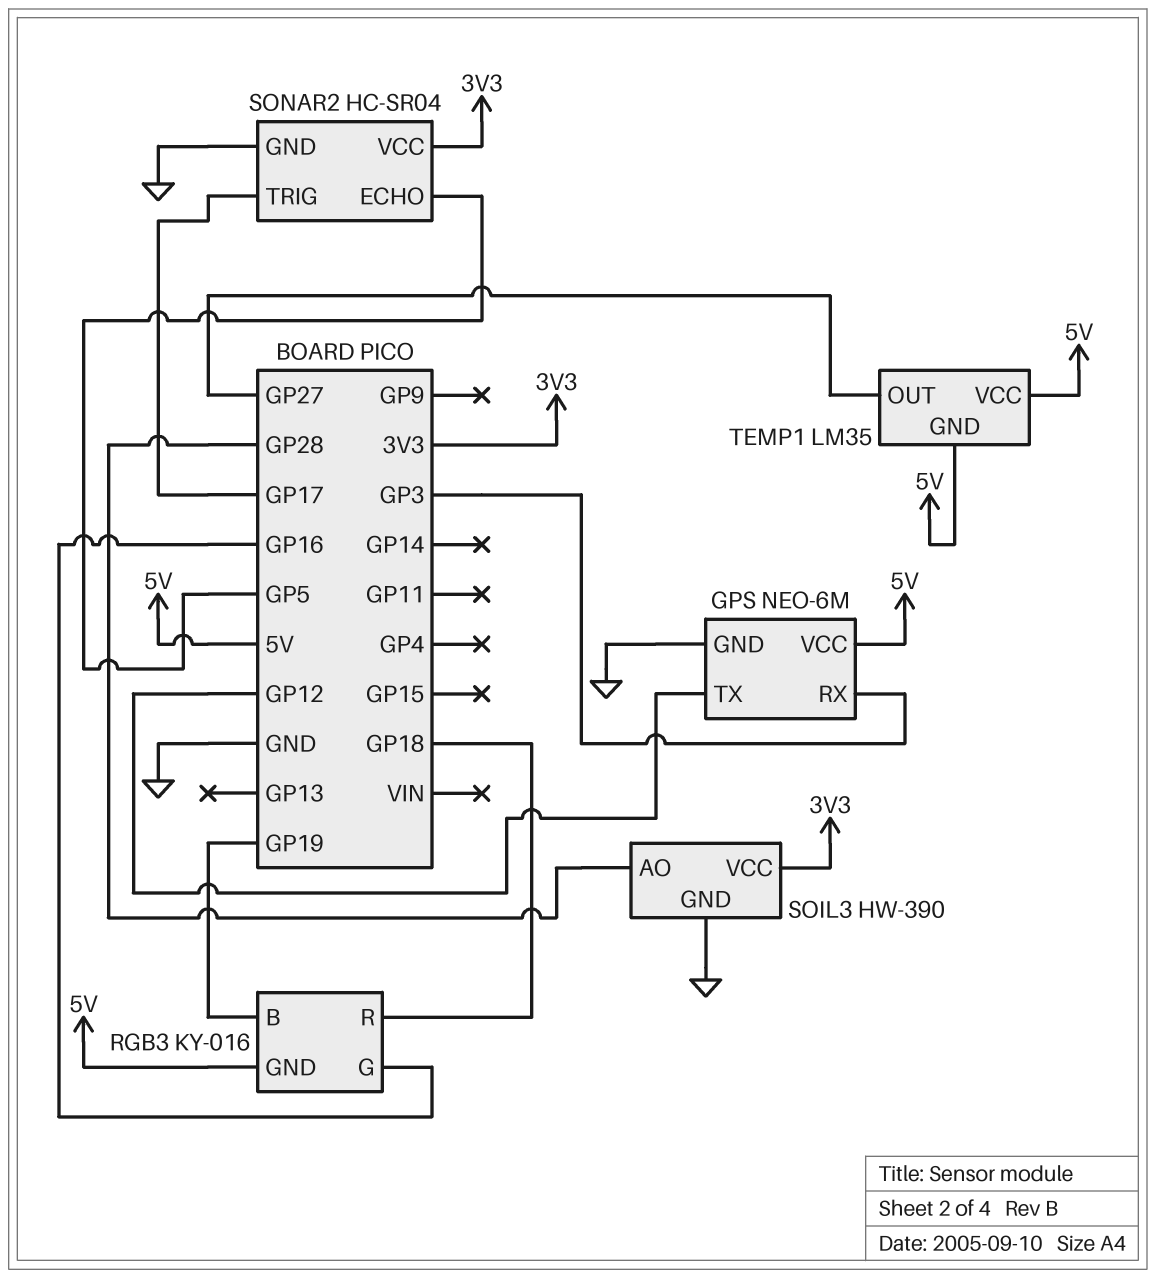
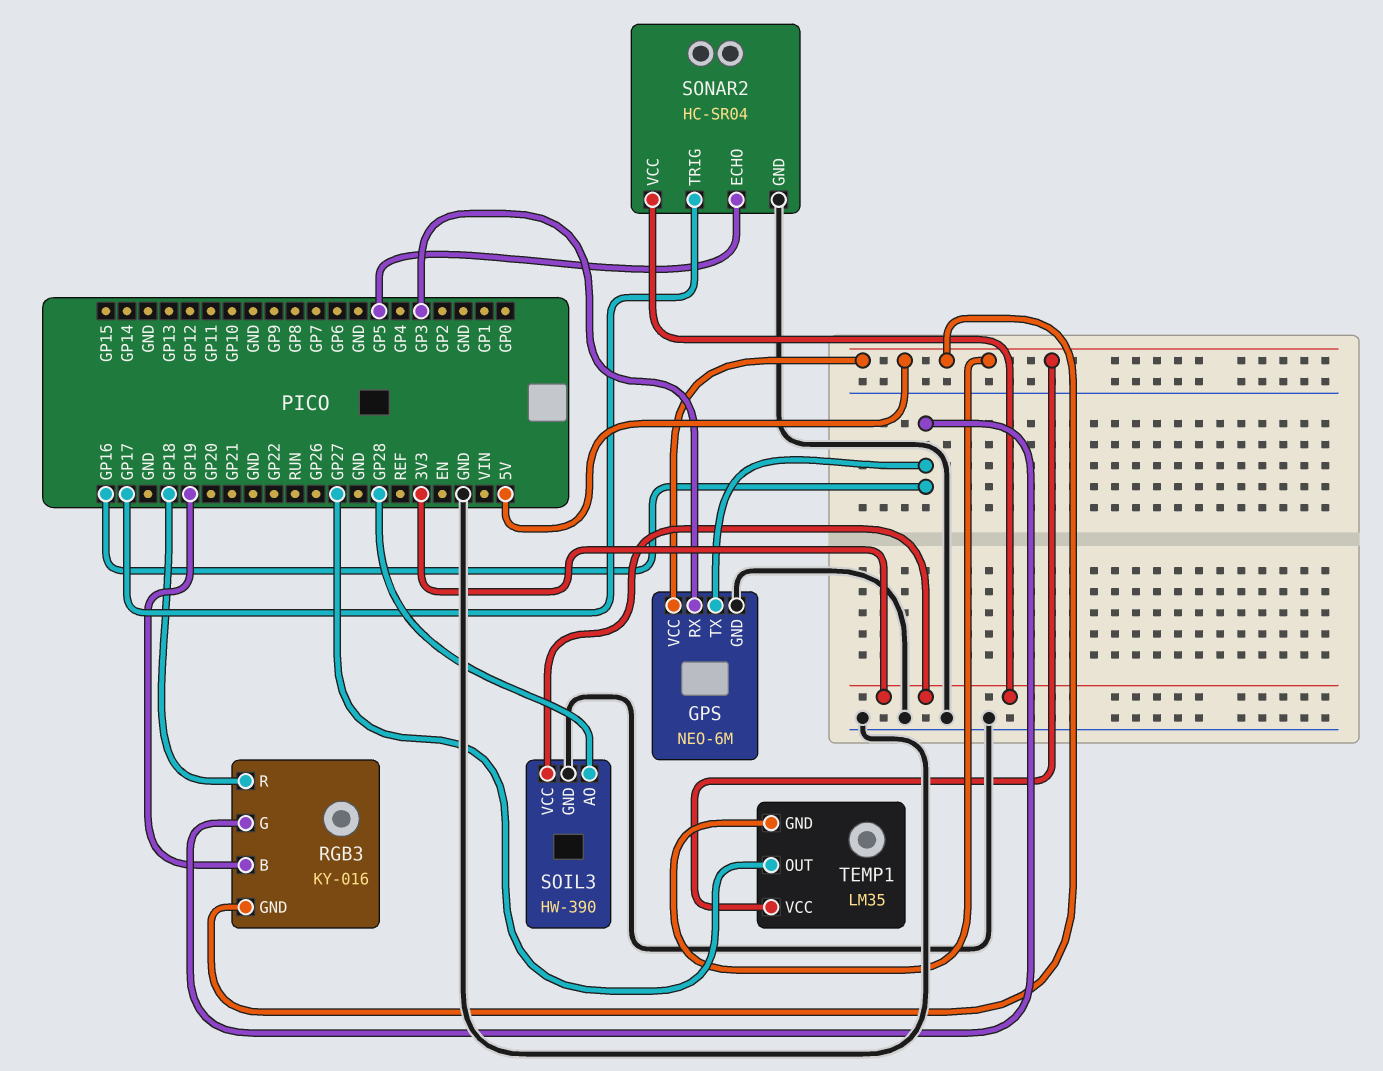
GPS pin TX: GP12 -> GP16

